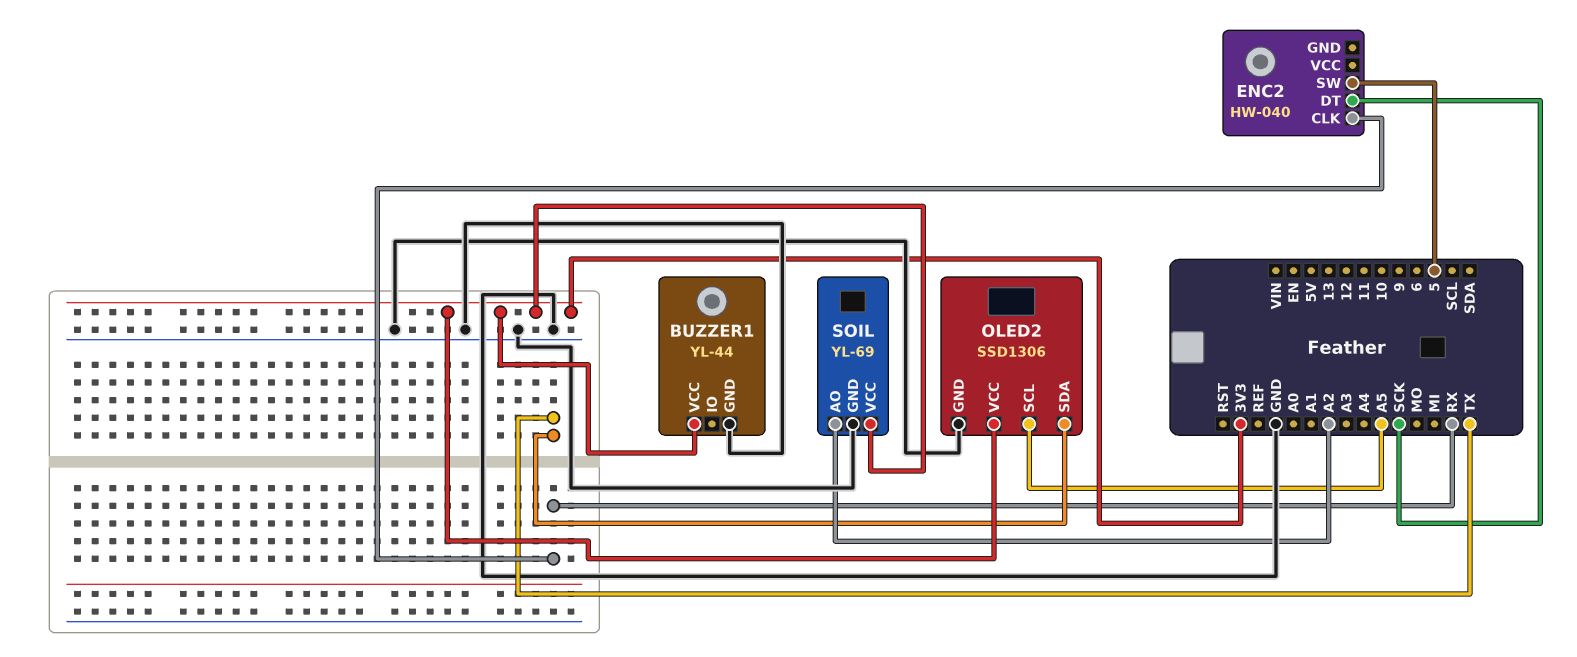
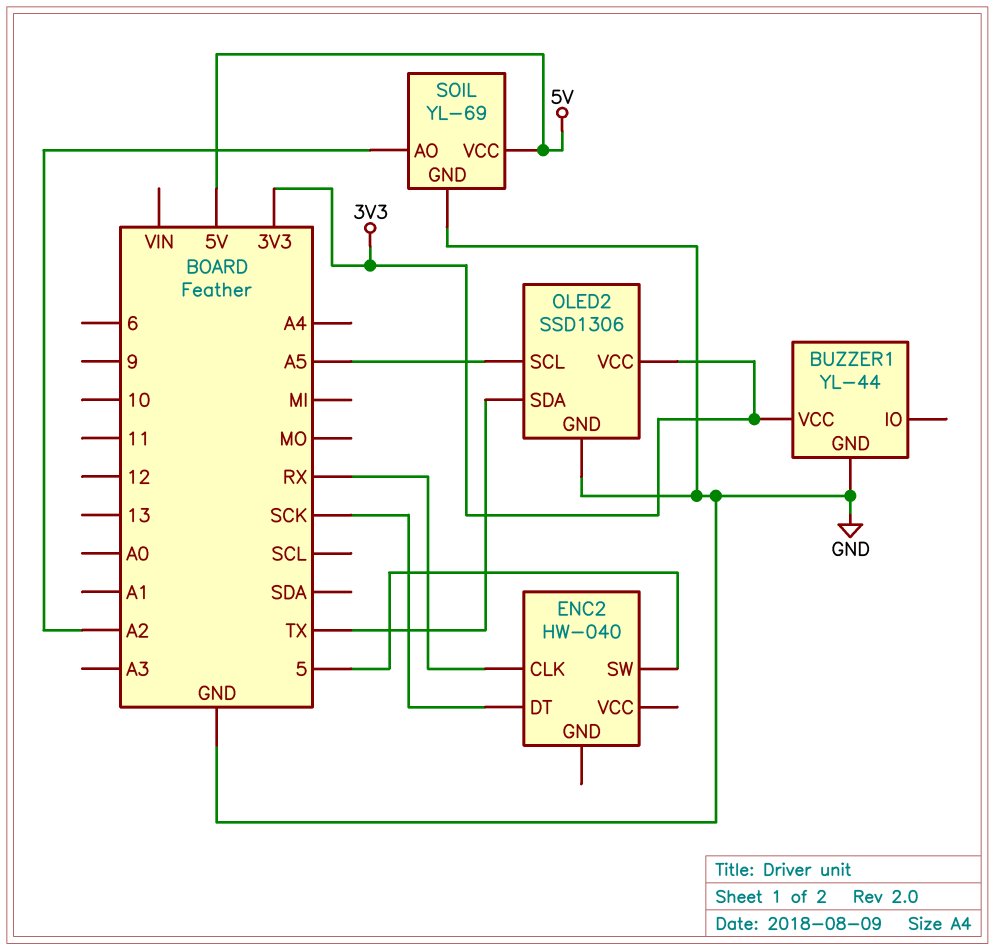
SOIL pin VCC: 3V3 -> 5V

